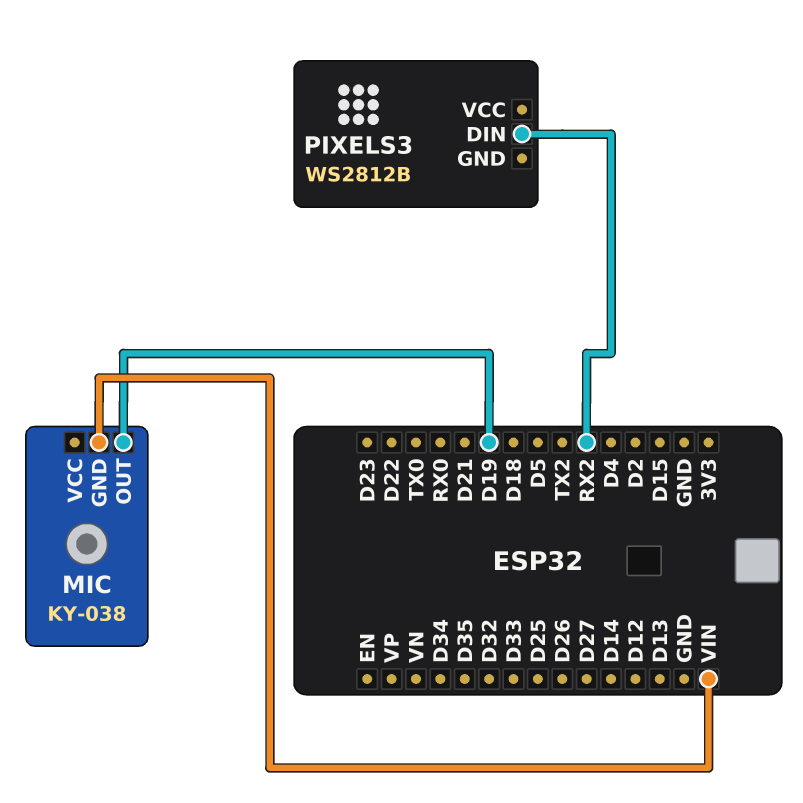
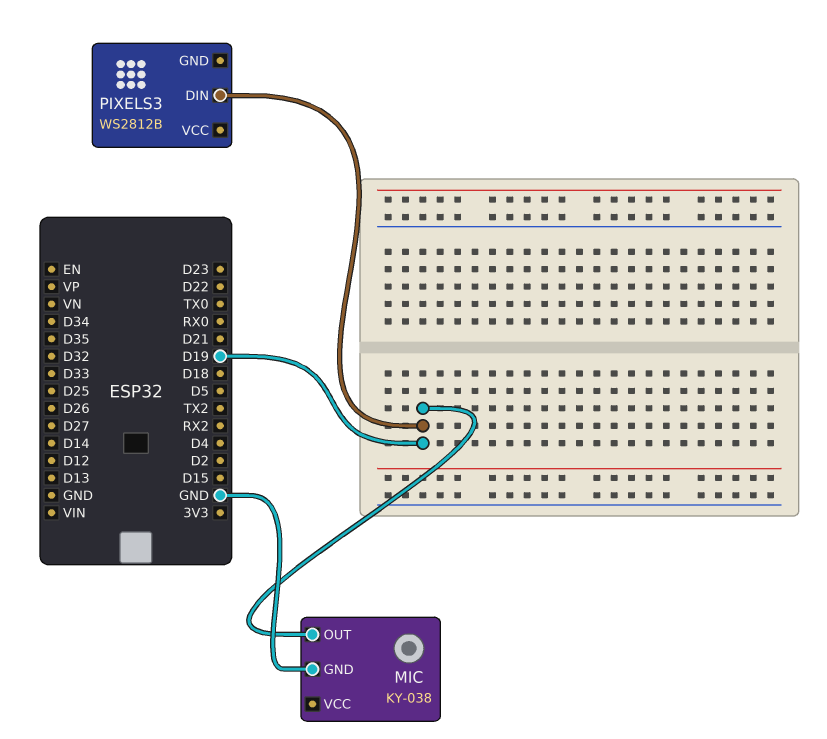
MIC pin GND: VIN -> GND
PIXELS3 pin DIN: RX2 -> D19

